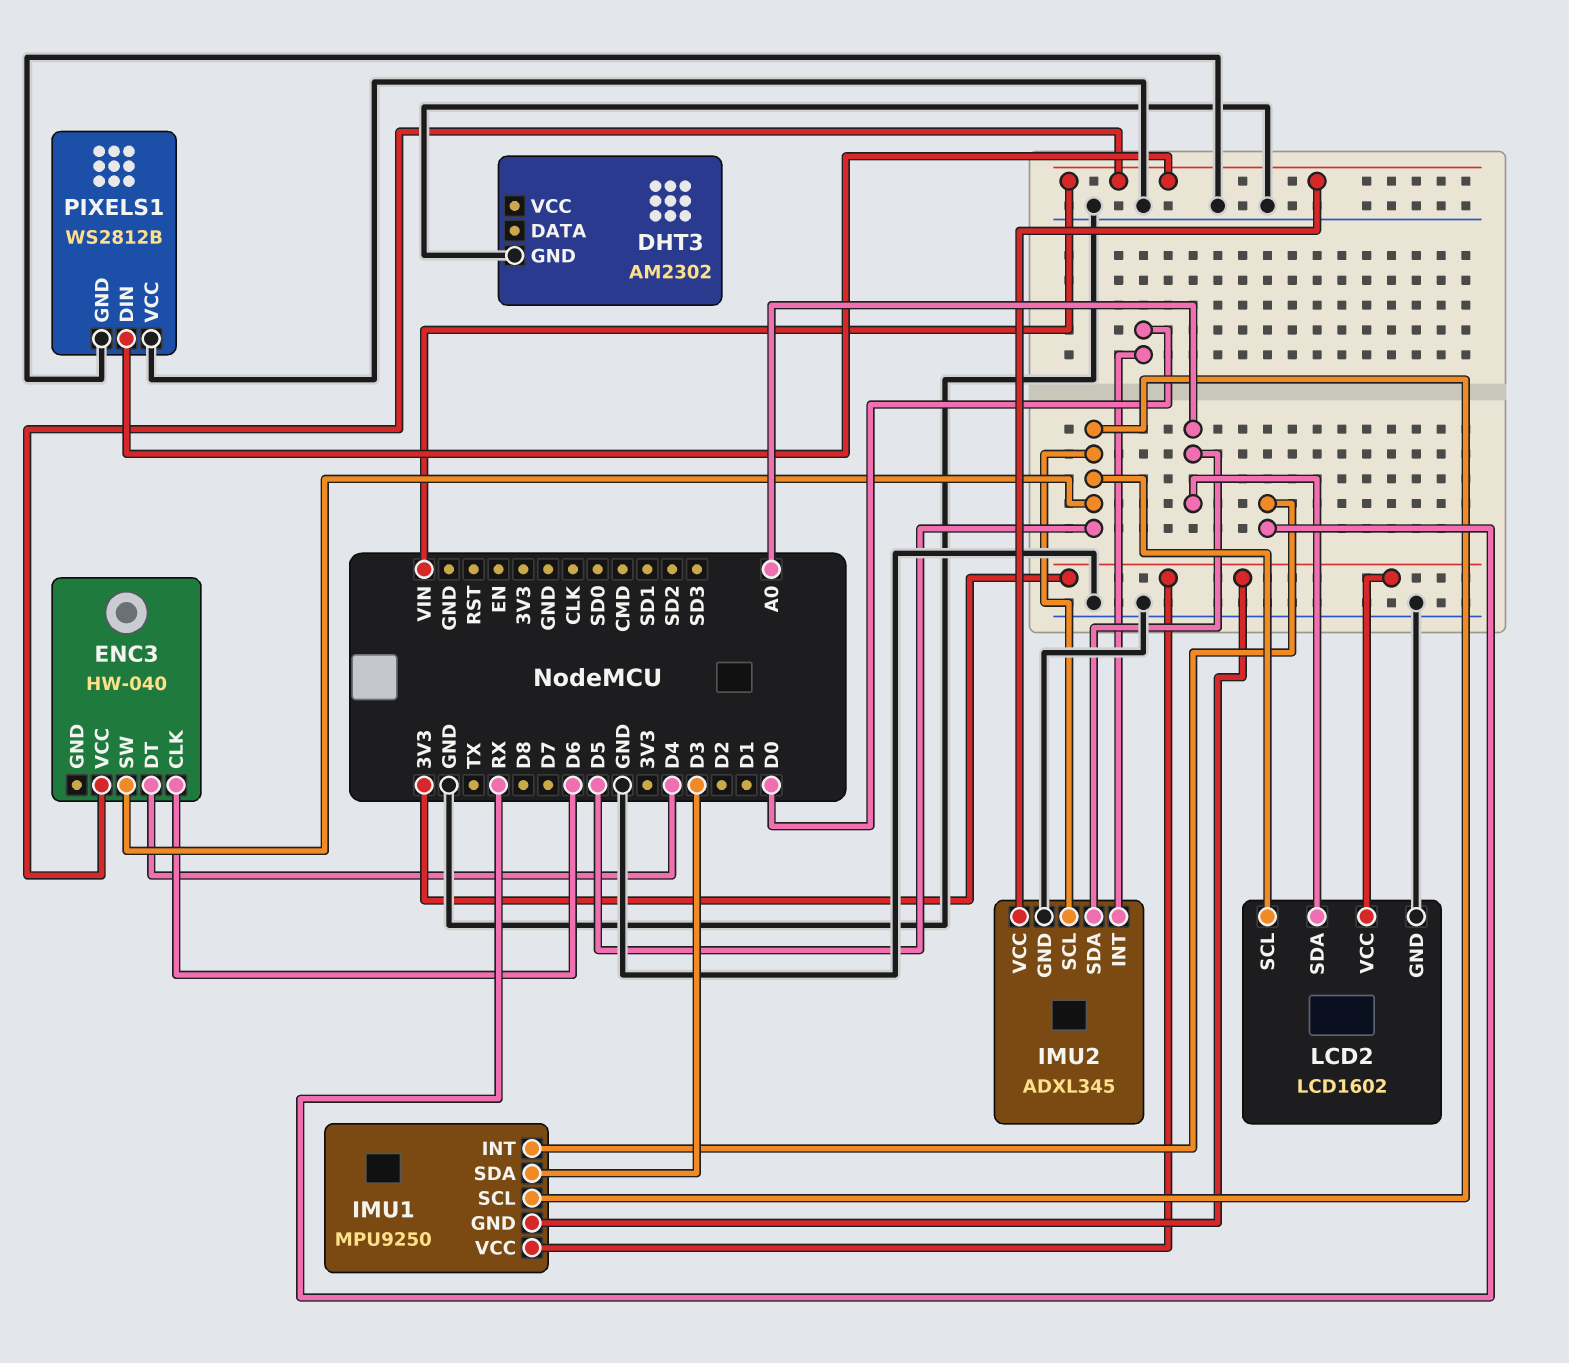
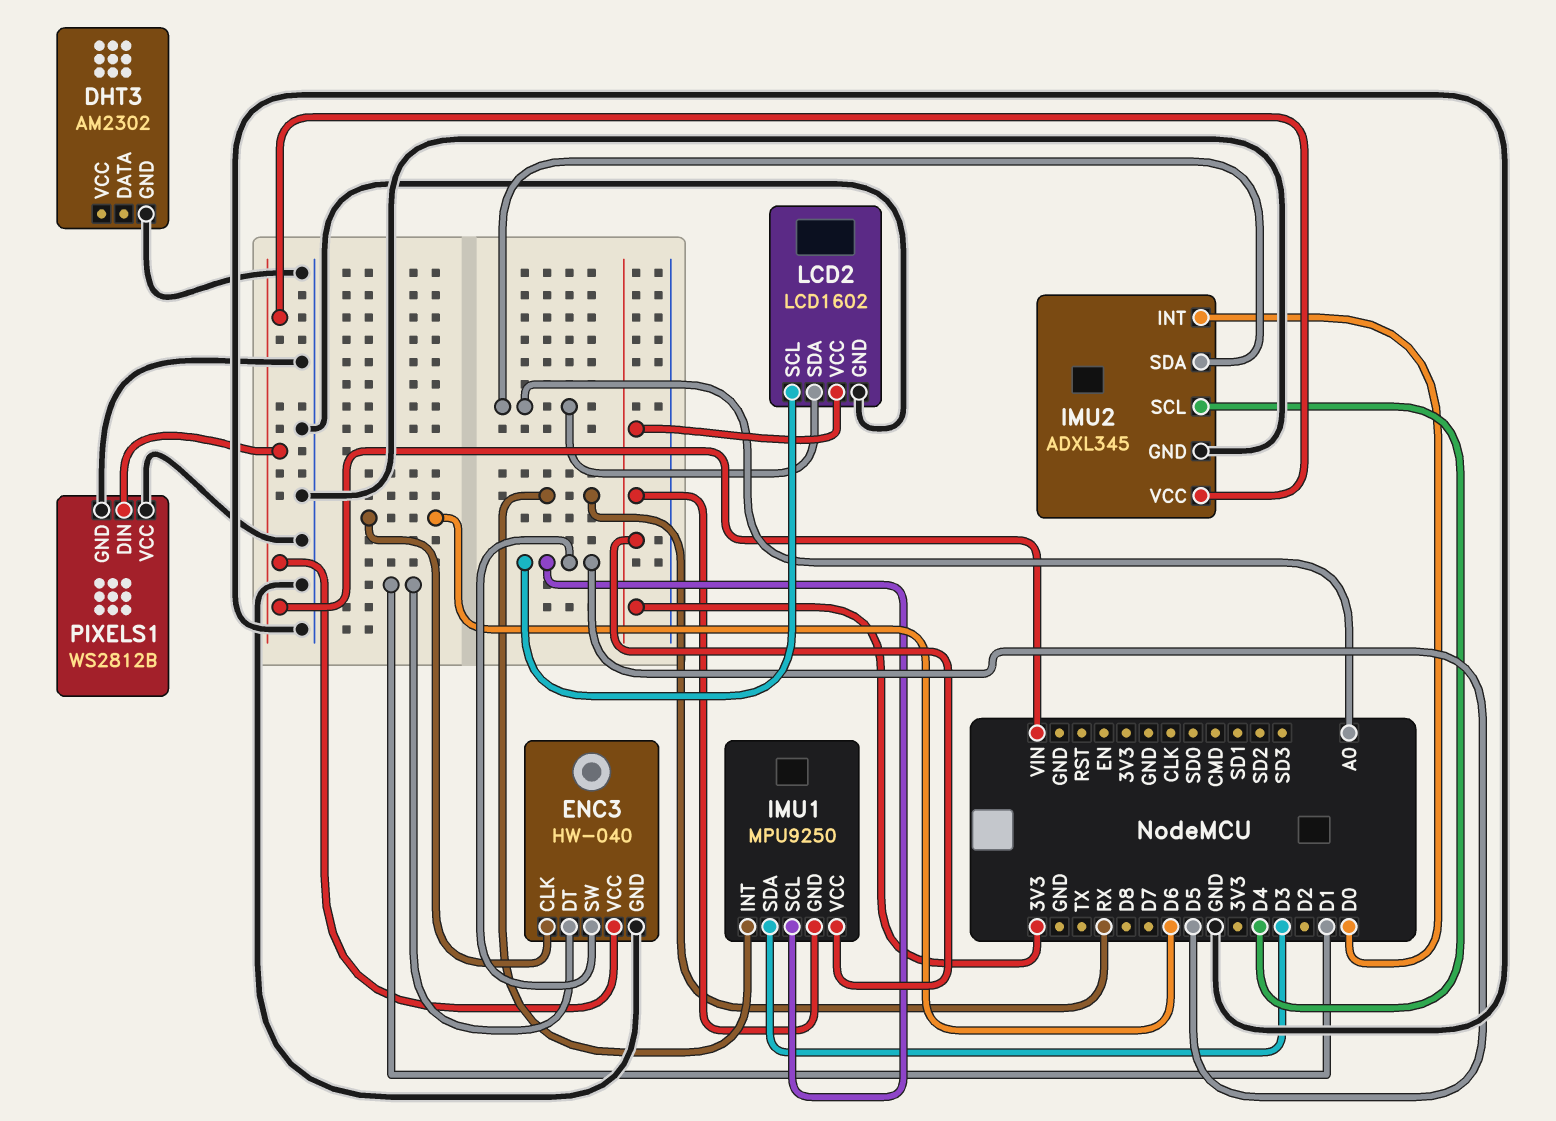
ENC3 pin DT: D4 -> D1
ENC3 pin GND: none -> GND
IMU2 pin SCL: D5 -> D4

